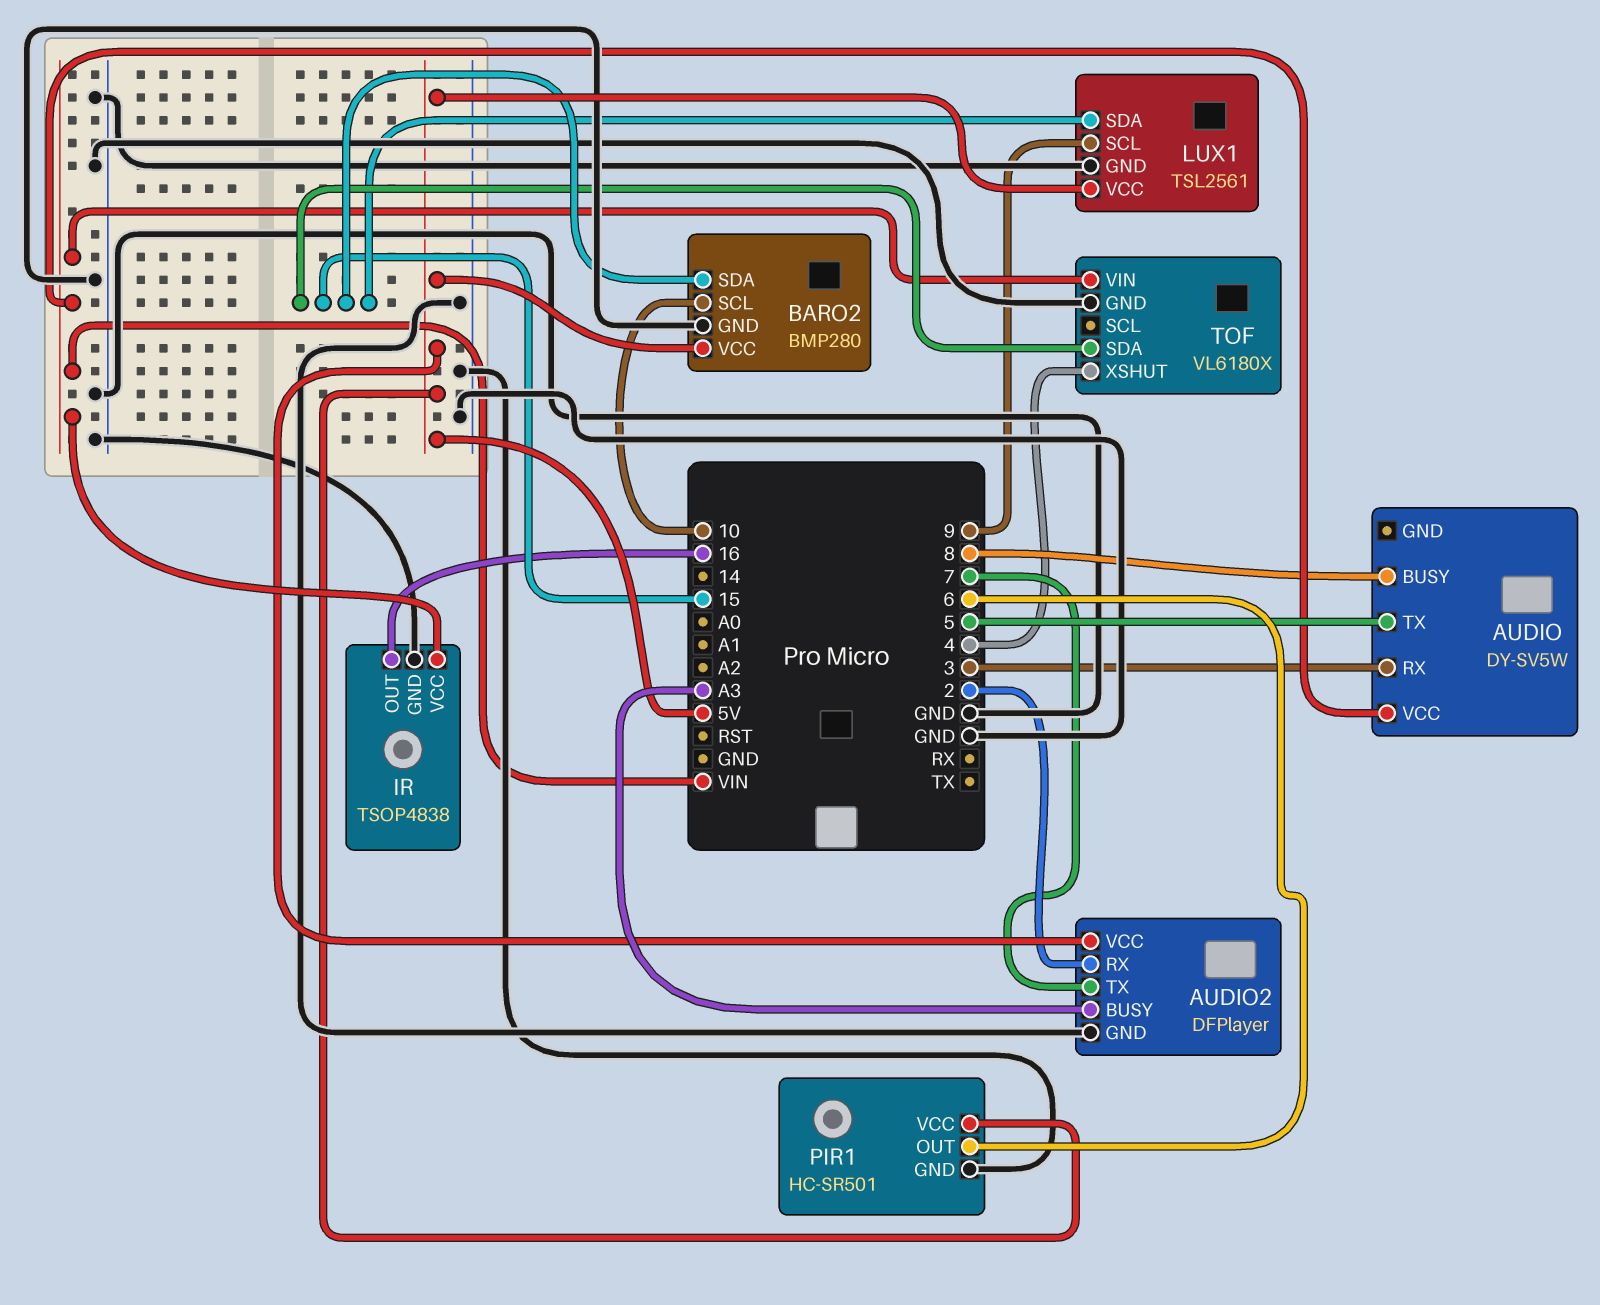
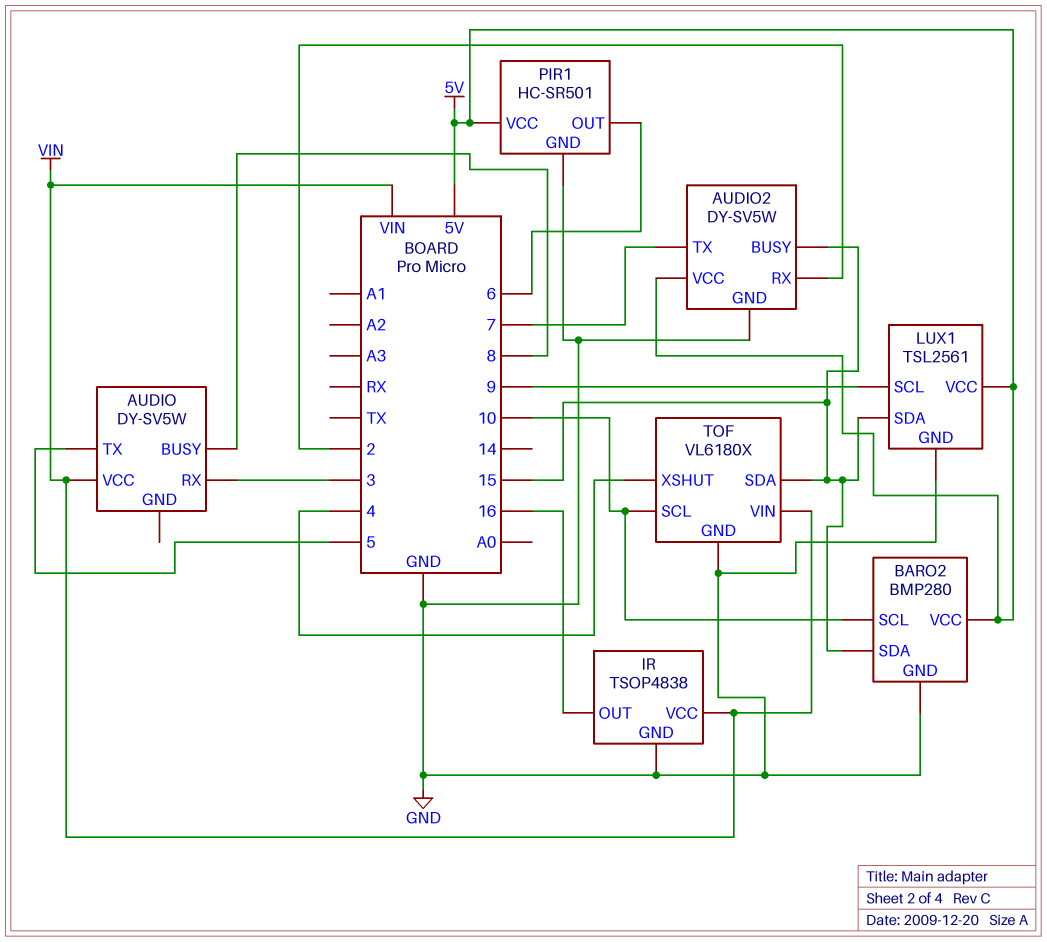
AUDIO2: DFPlayer -> DY-SV5W
AUDIO2 pin BUSY: A3 -> 15
TOF pin SCL: none -> 10

